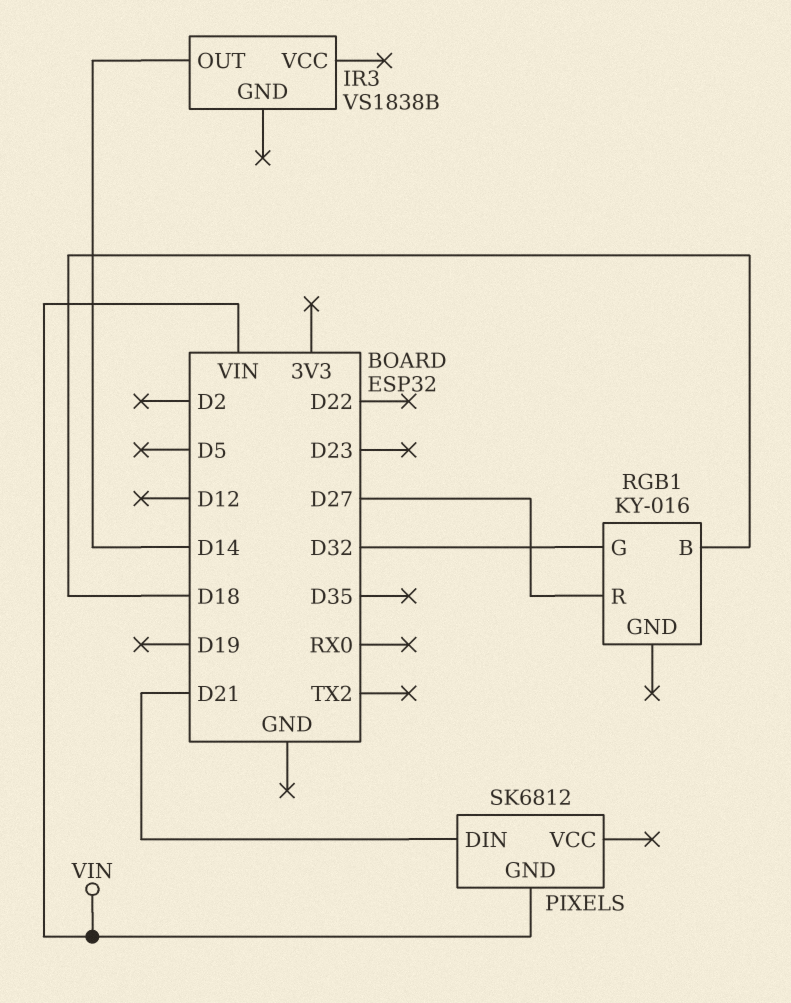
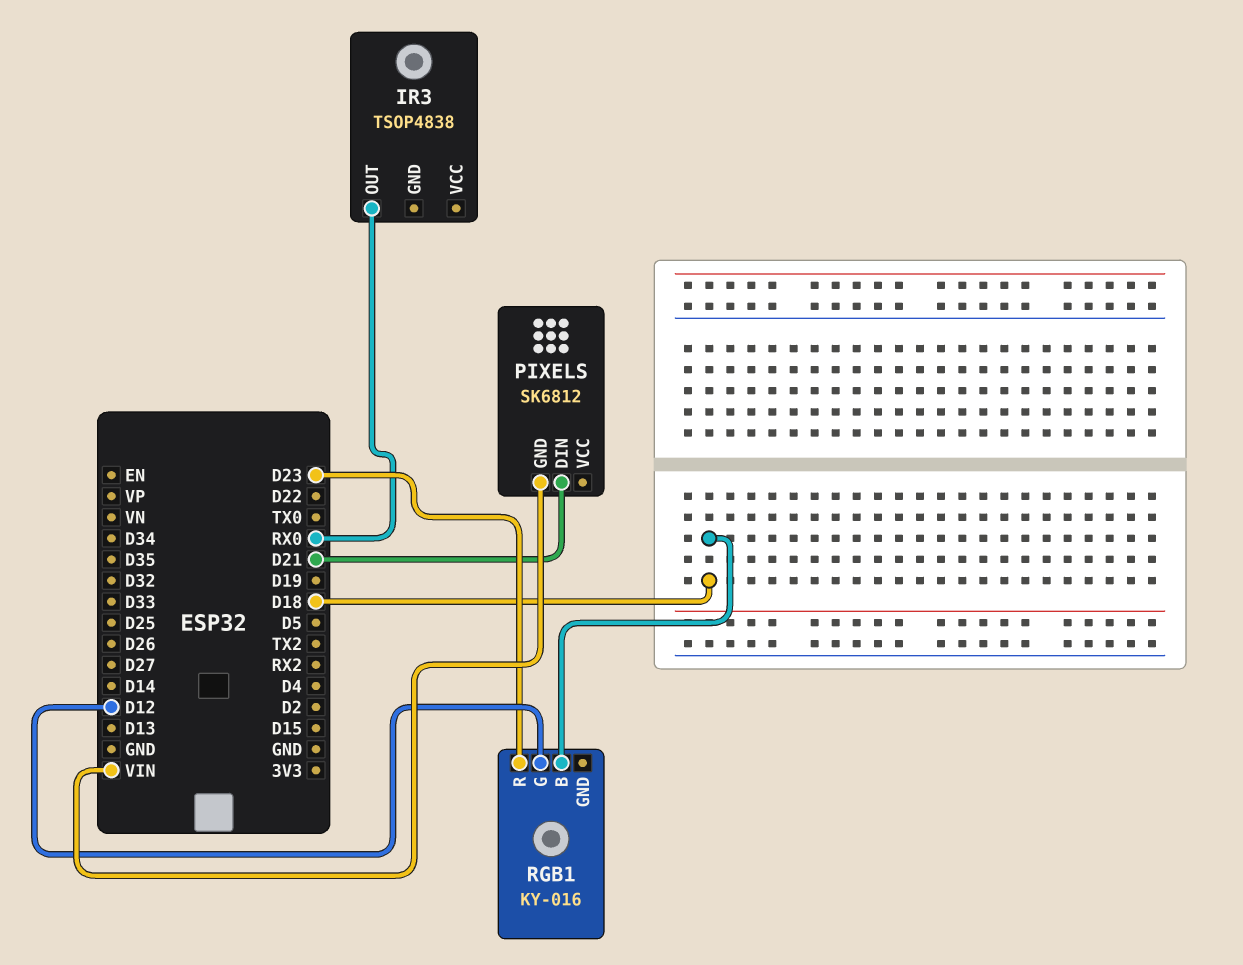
IR3: VS1838B -> TSOP4838
IR3 pin OUT: D14 -> RX0
RGB1 pin G: D32 -> D12
RGB1 pin R: D27 -> D23

